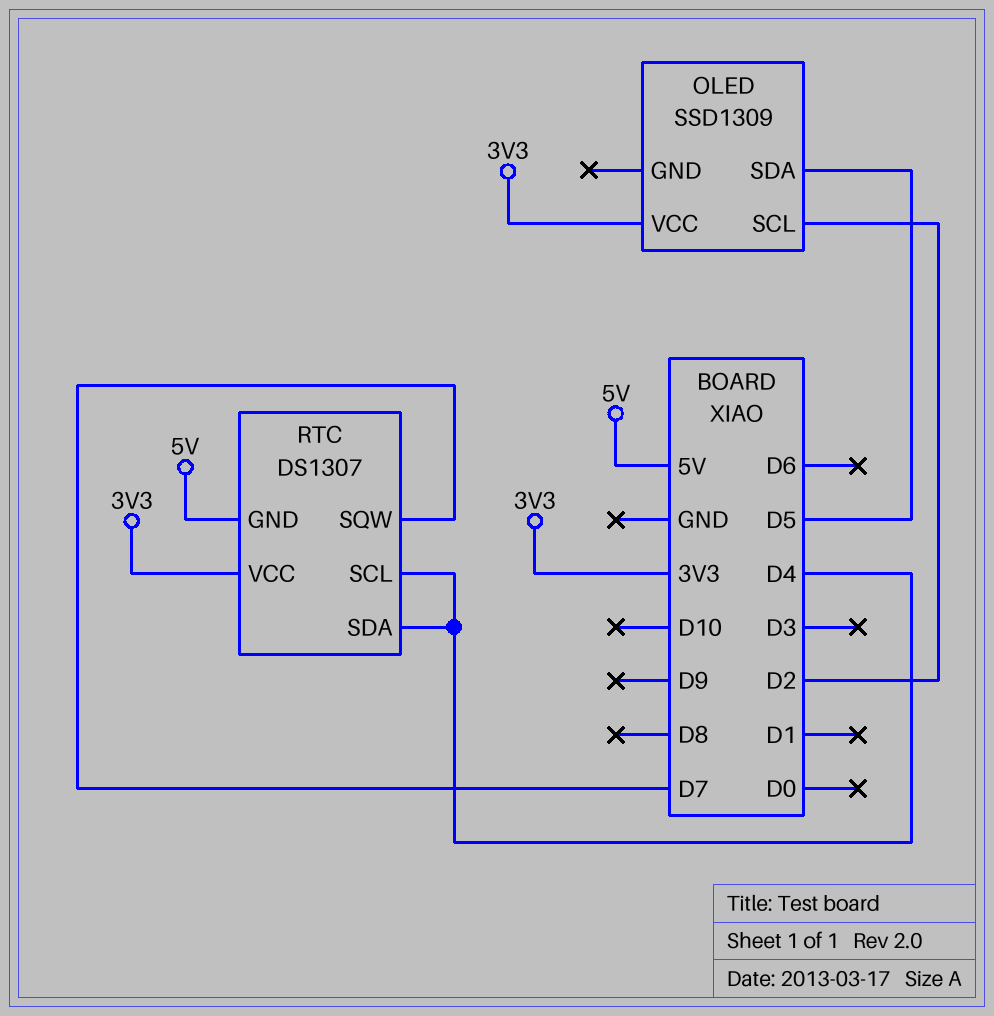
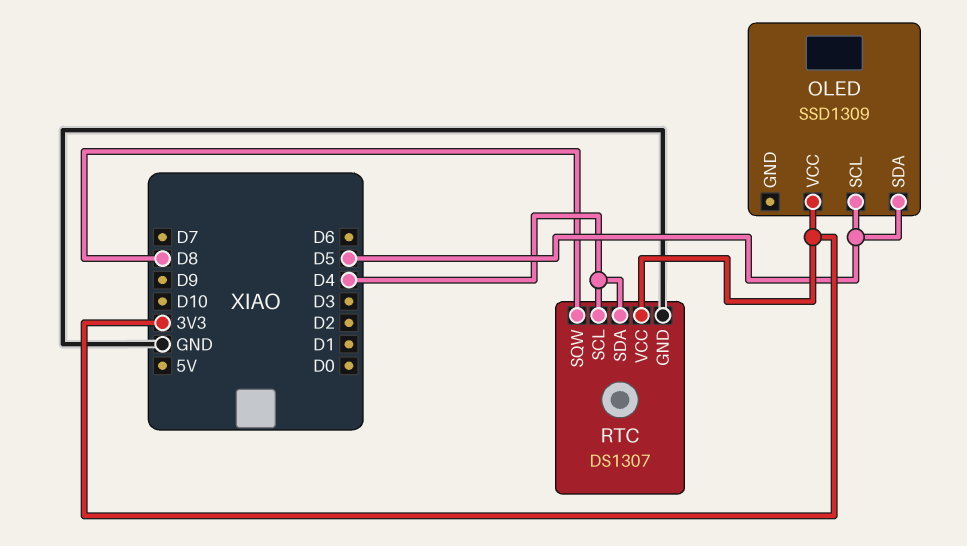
OLED pin SCL: D2 -> D5
RTC pin GND: 5V -> GND
RTC pin SQW: D7 -> D8

